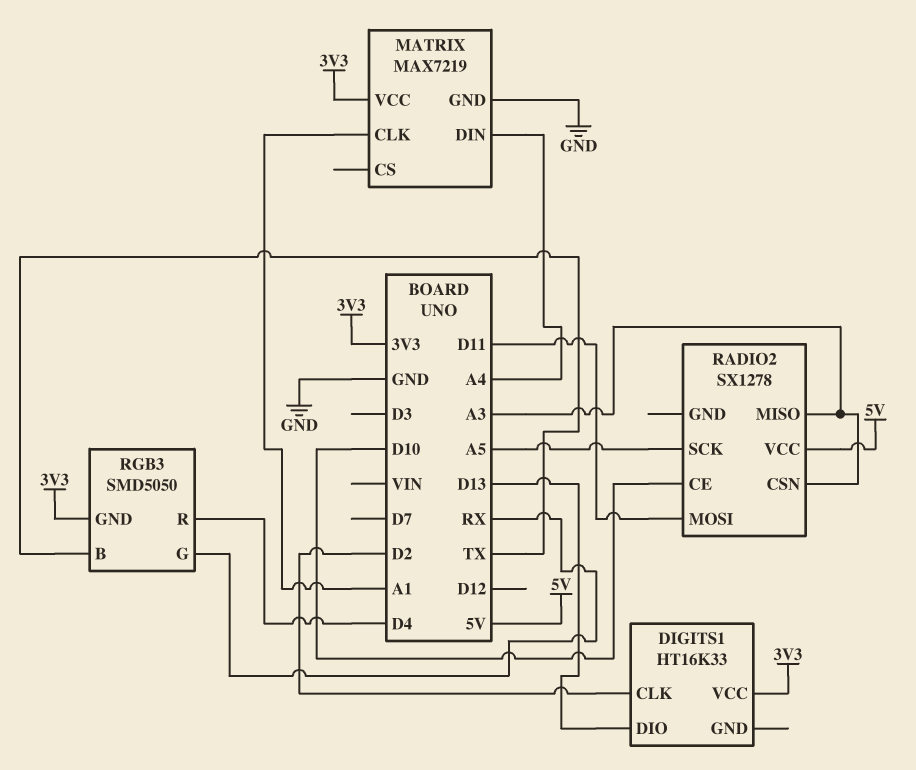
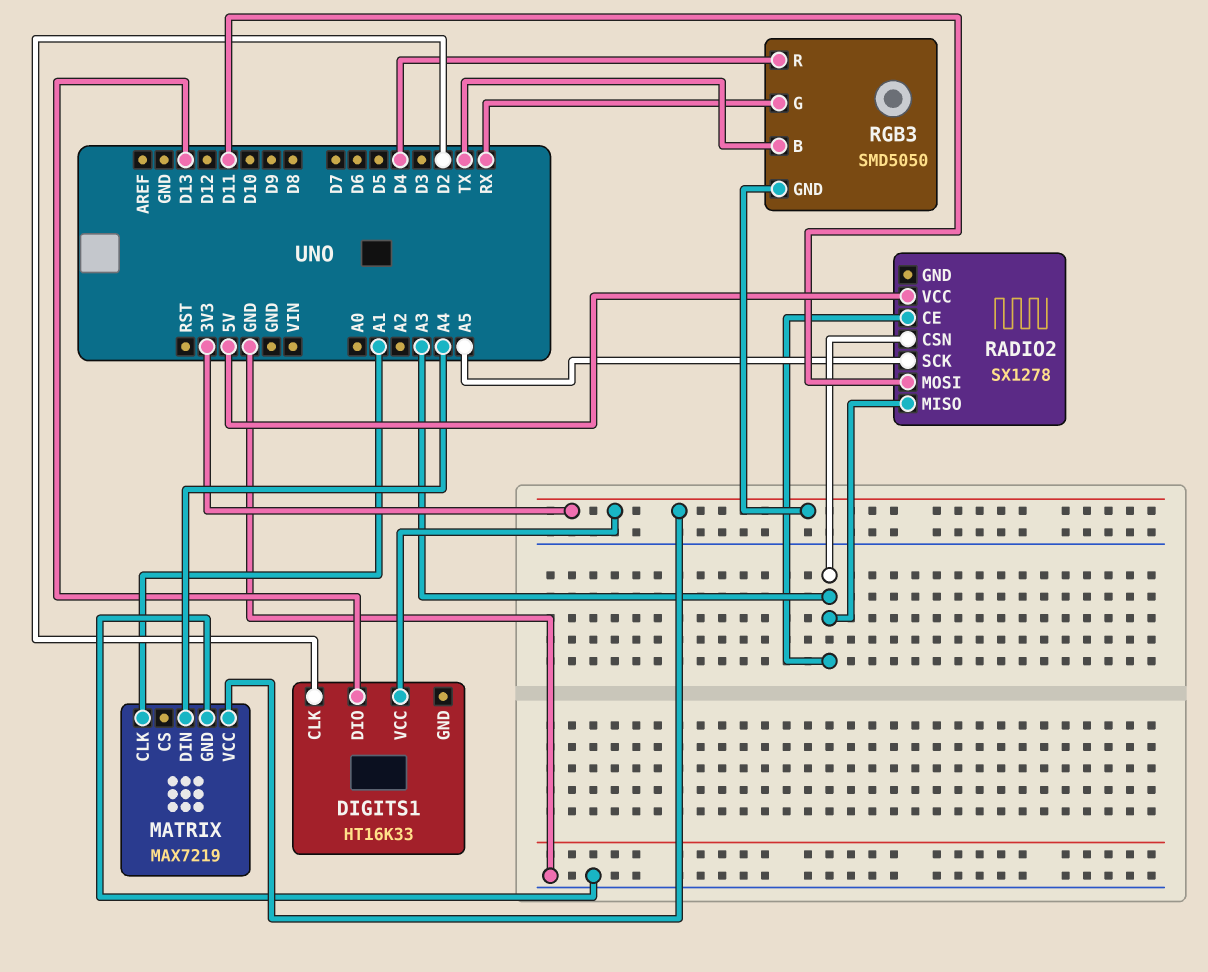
RADIO2 pin CE: D10 -> A3

